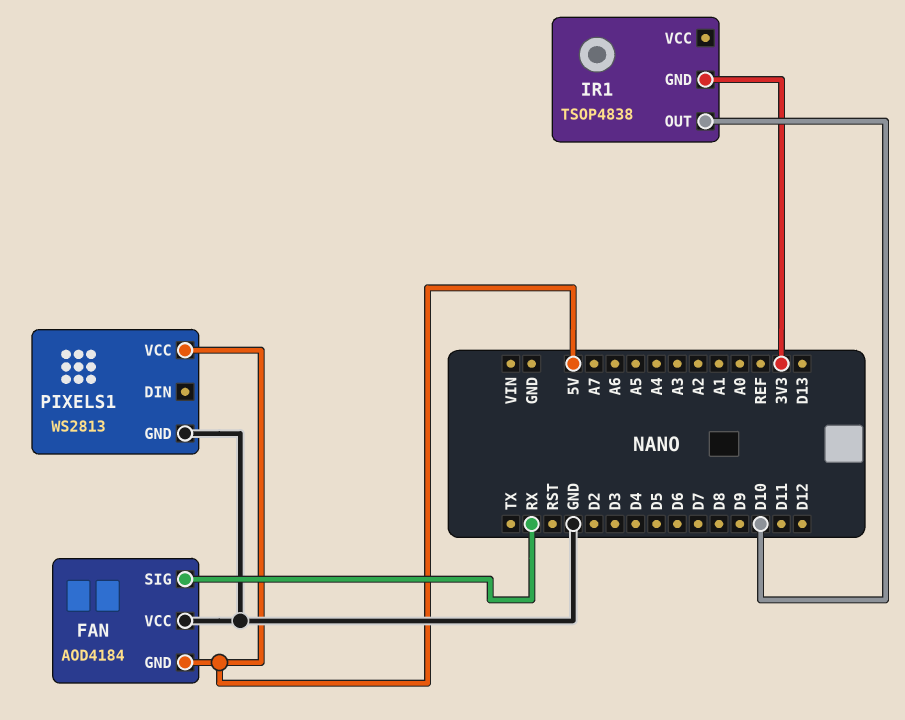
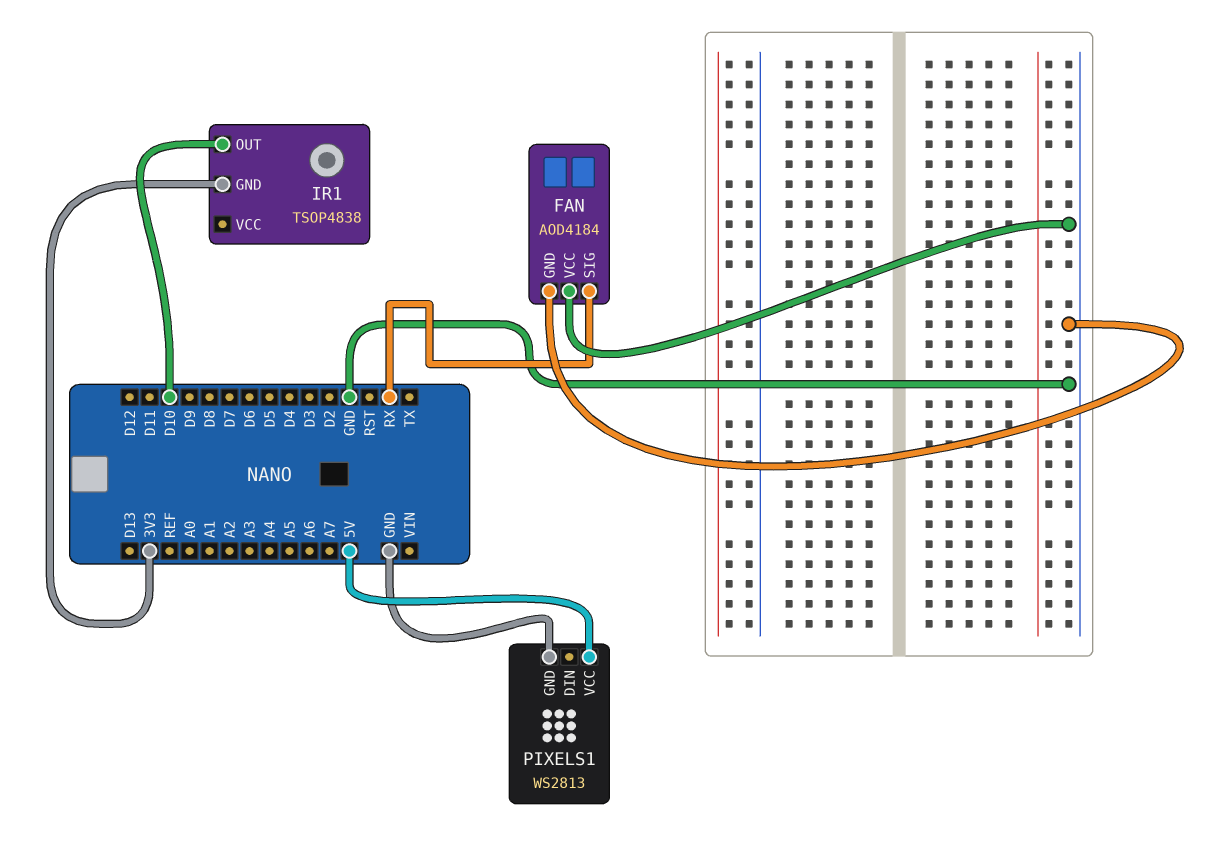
FAN pin GND: 5V -> GND

